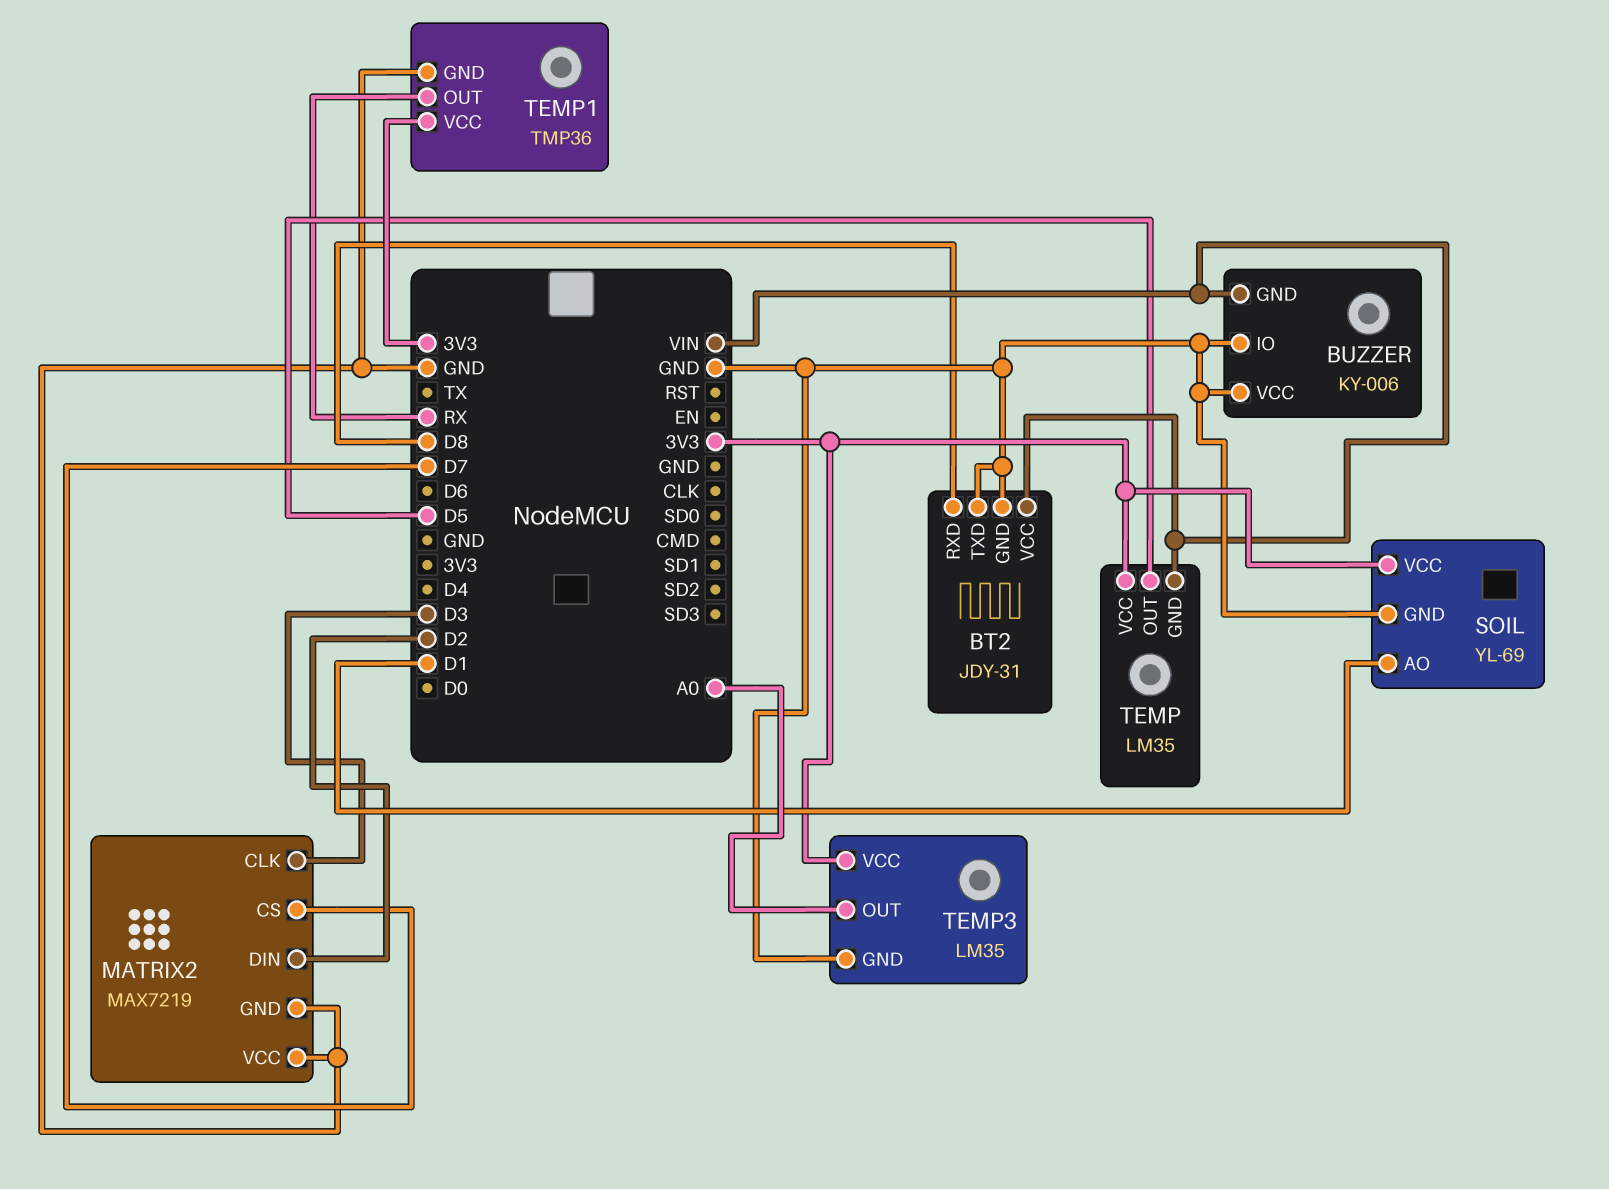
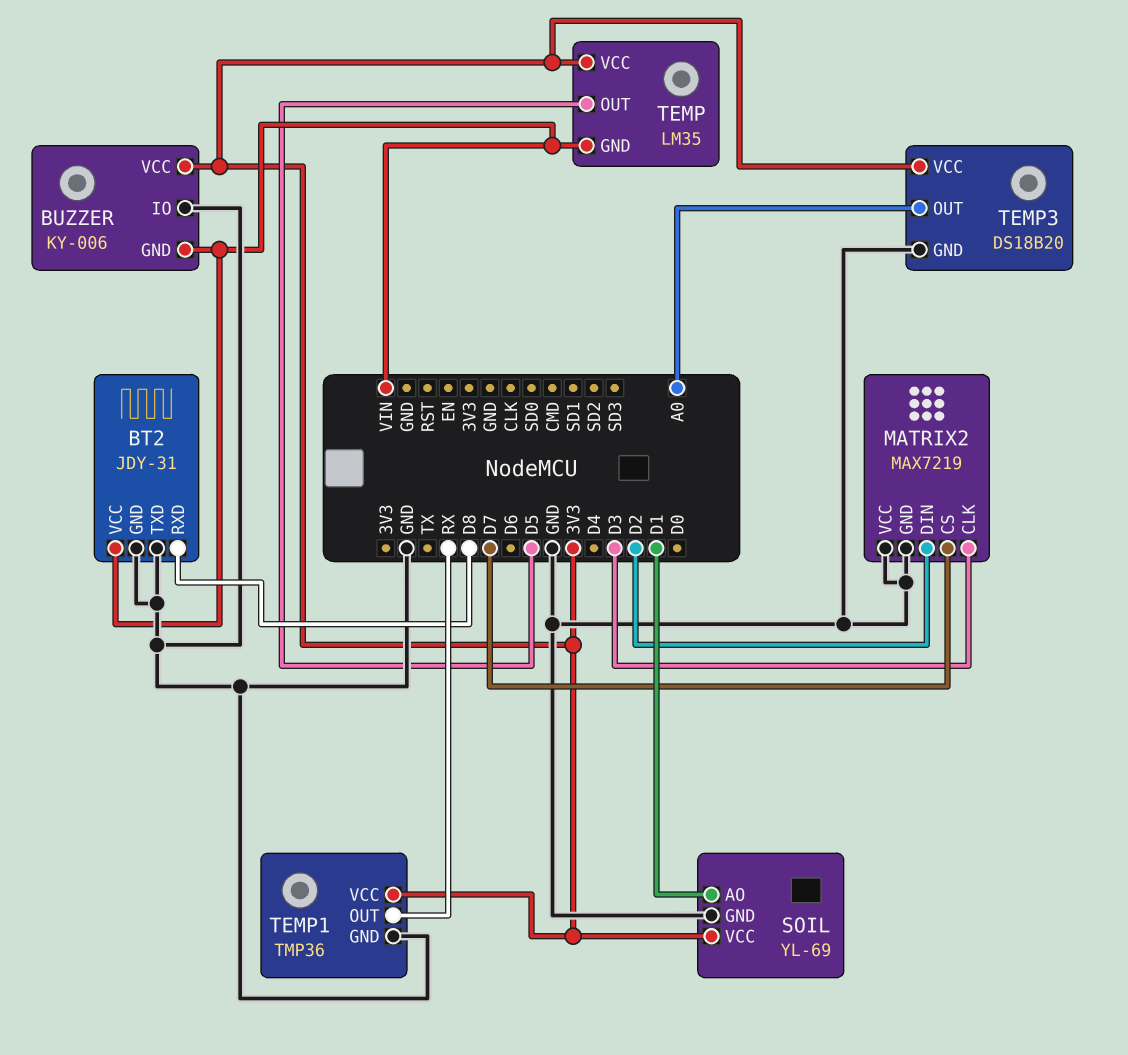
BUZZER pin VCC: GND -> 3V3
TEMP3: LM35 -> DS18B20

